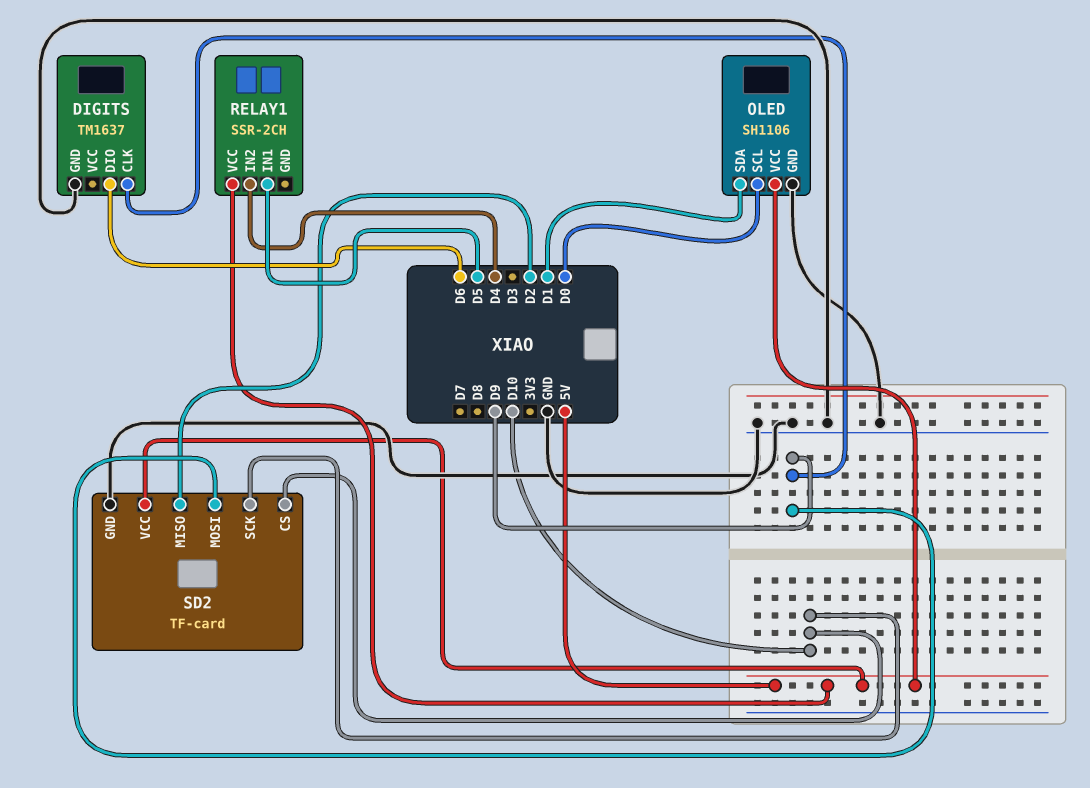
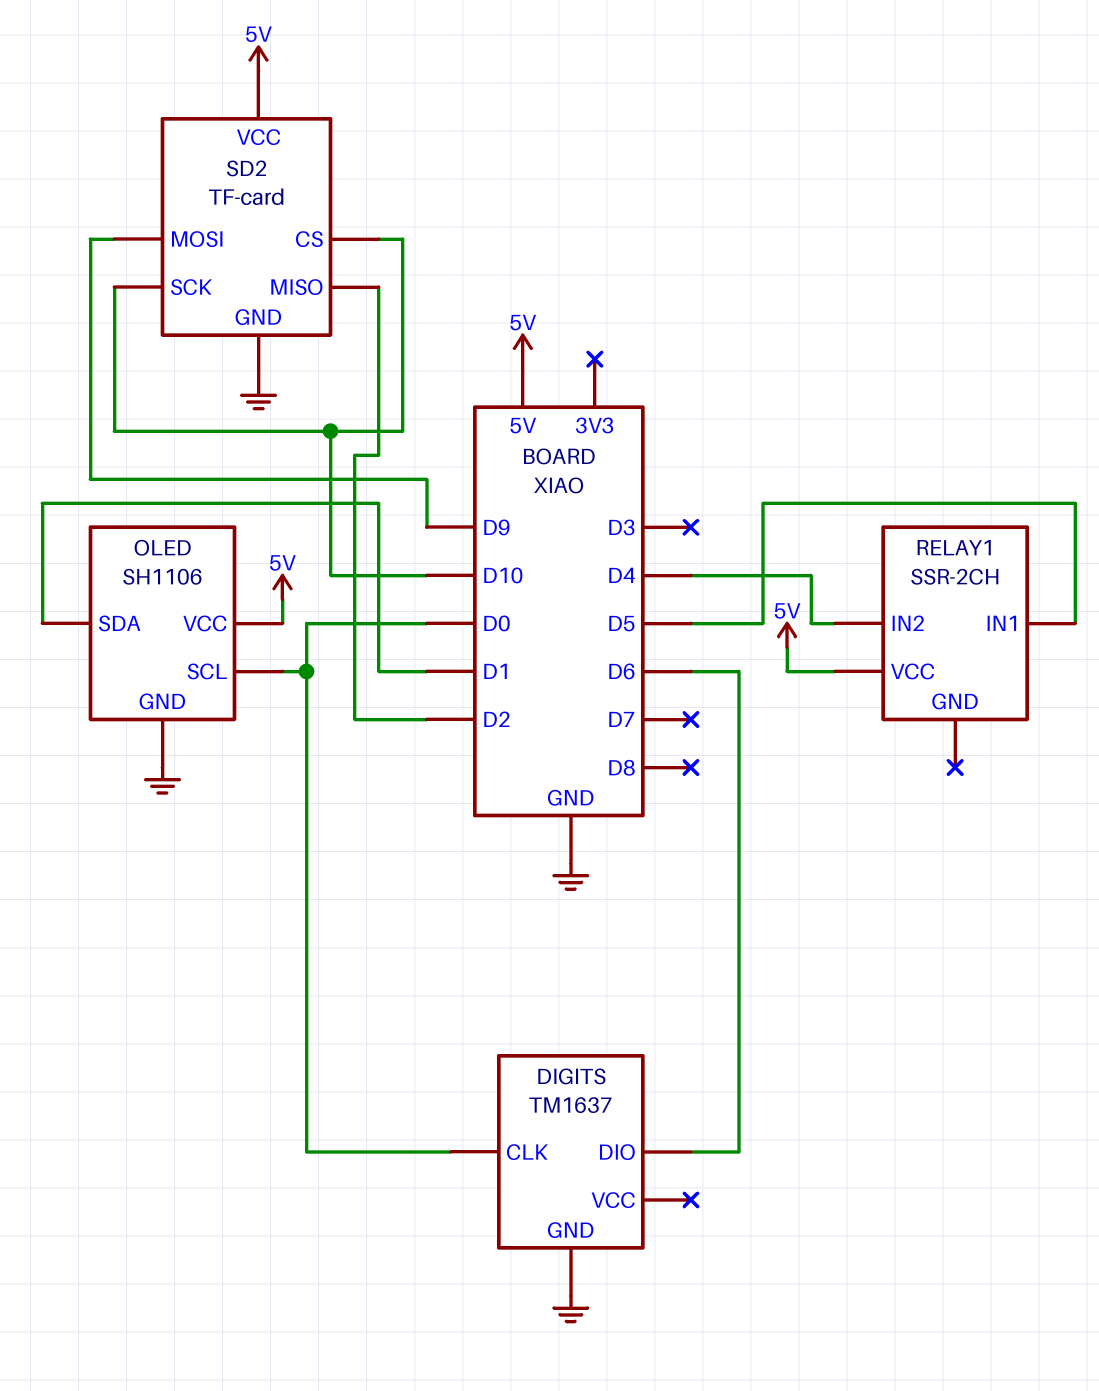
DIGITS pin CLK: D9 -> D0

